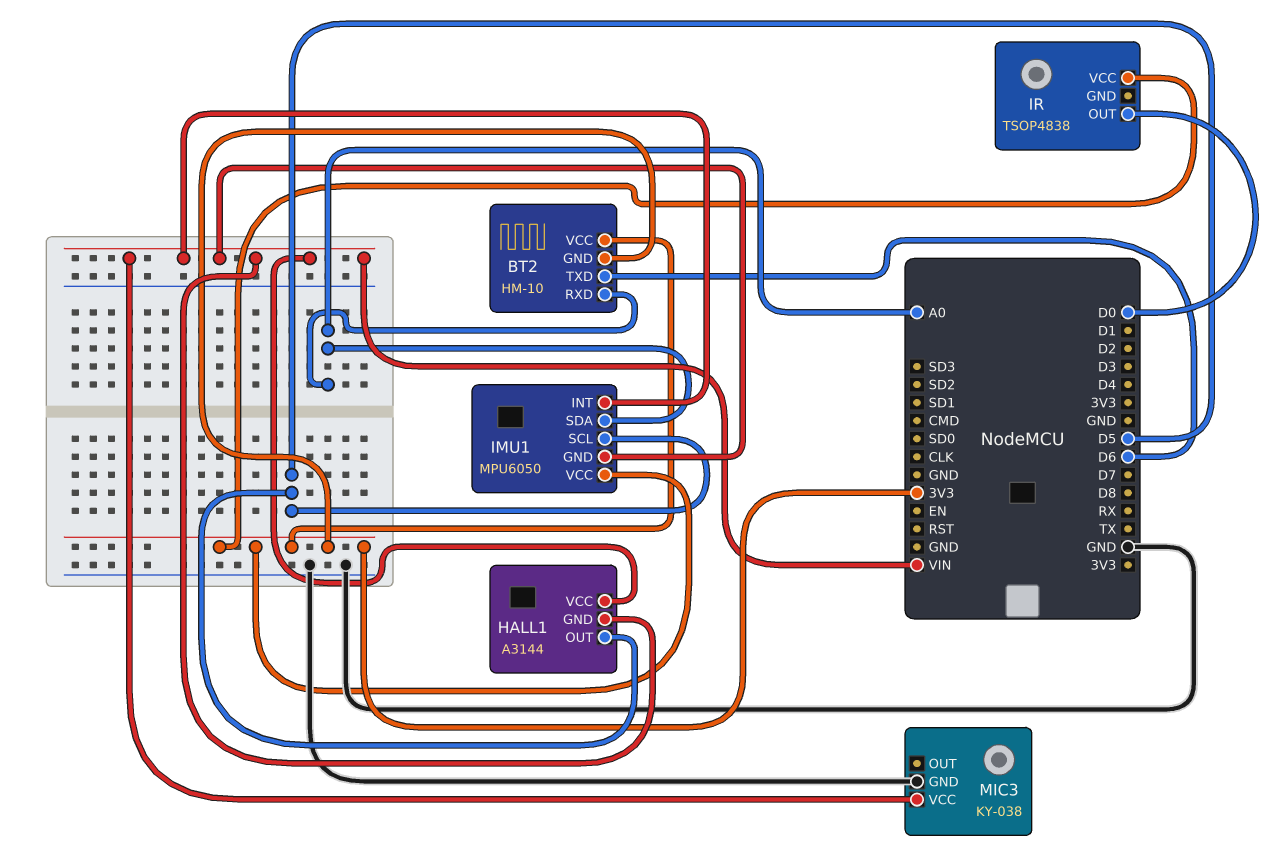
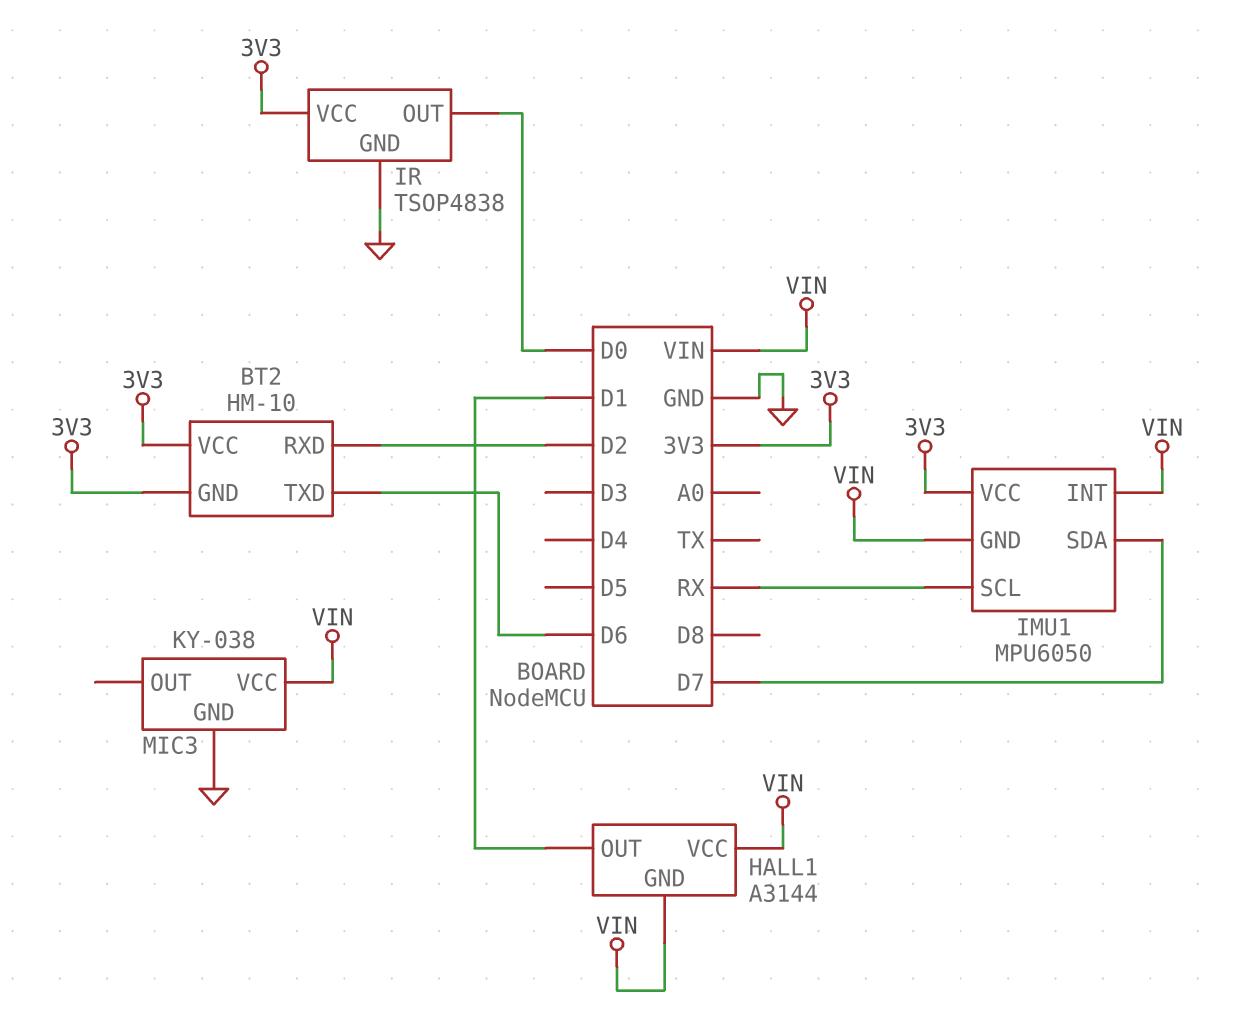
BT2 pin RXD: A0 -> D2
HALL1 pin OUT: D5 -> D1
IMU1 pin SCL: D5 -> RX
IMU1 pin SDA: A0 -> D7
IR pin GND: none -> GND

